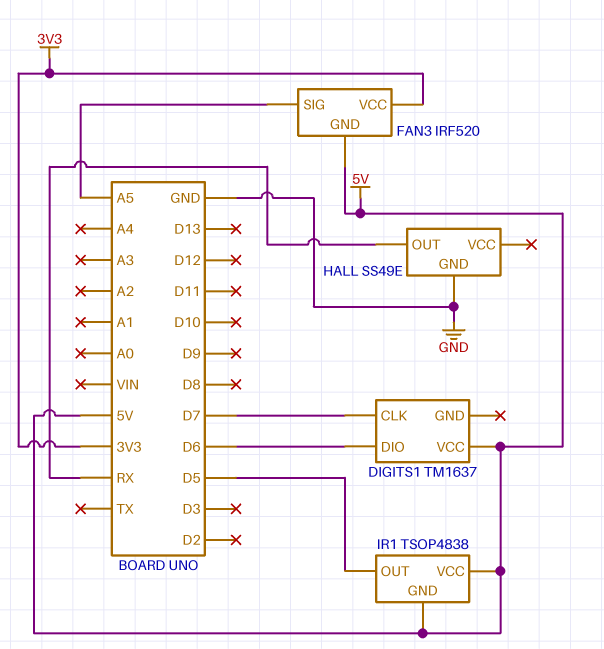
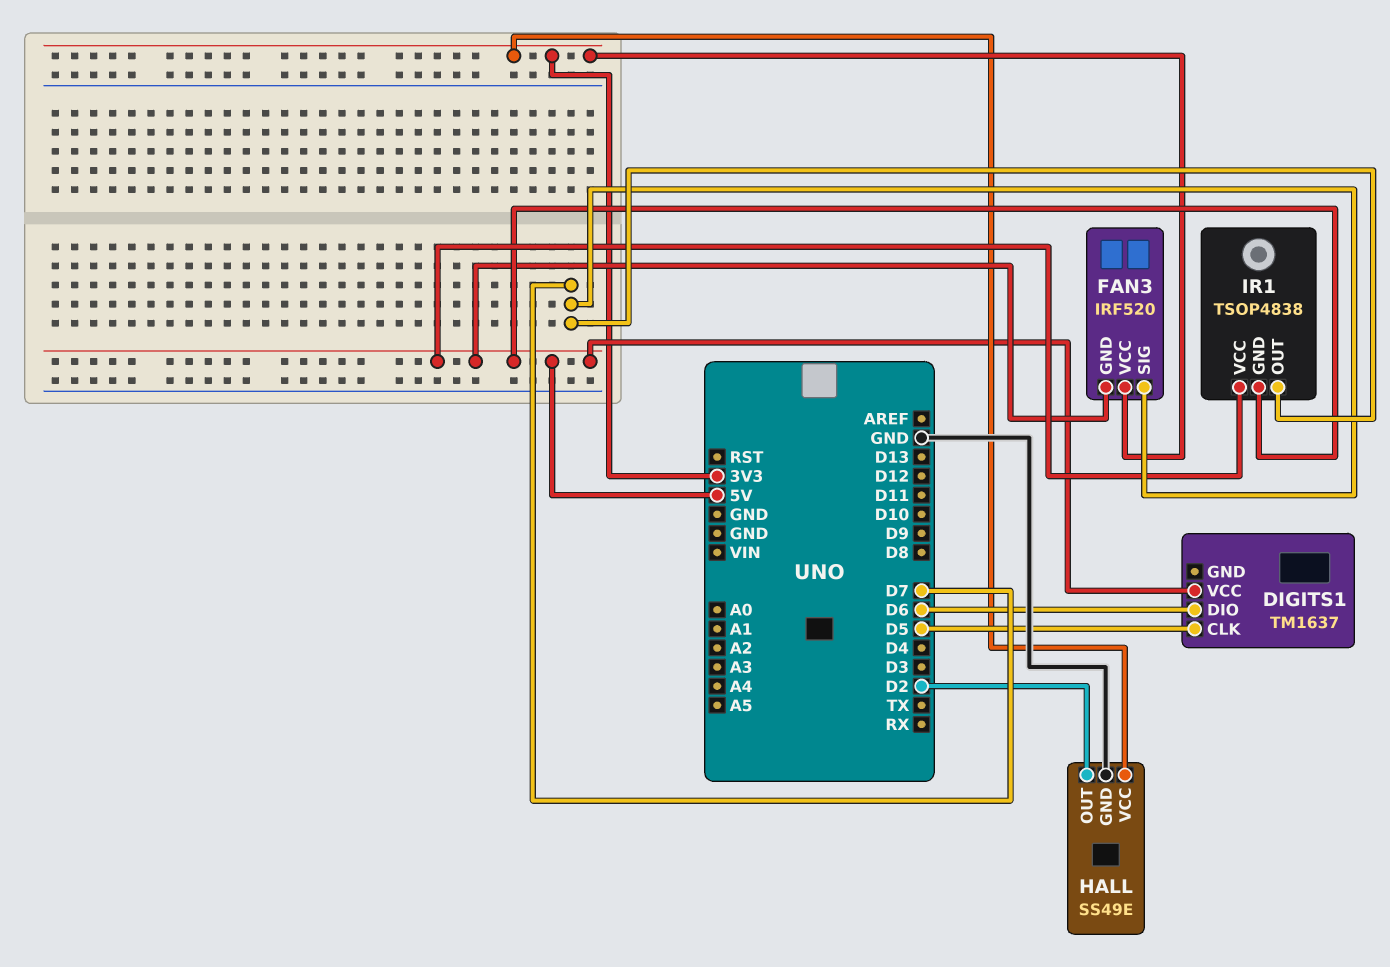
DIGITS1 pin CLK: D7 -> D5
FAN3 pin SIG: A5 -> D7
HALL pin OUT: RX -> D2
HALL pin VCC: none -> 3V3
IR1 pin OUT: D5 -> D7

